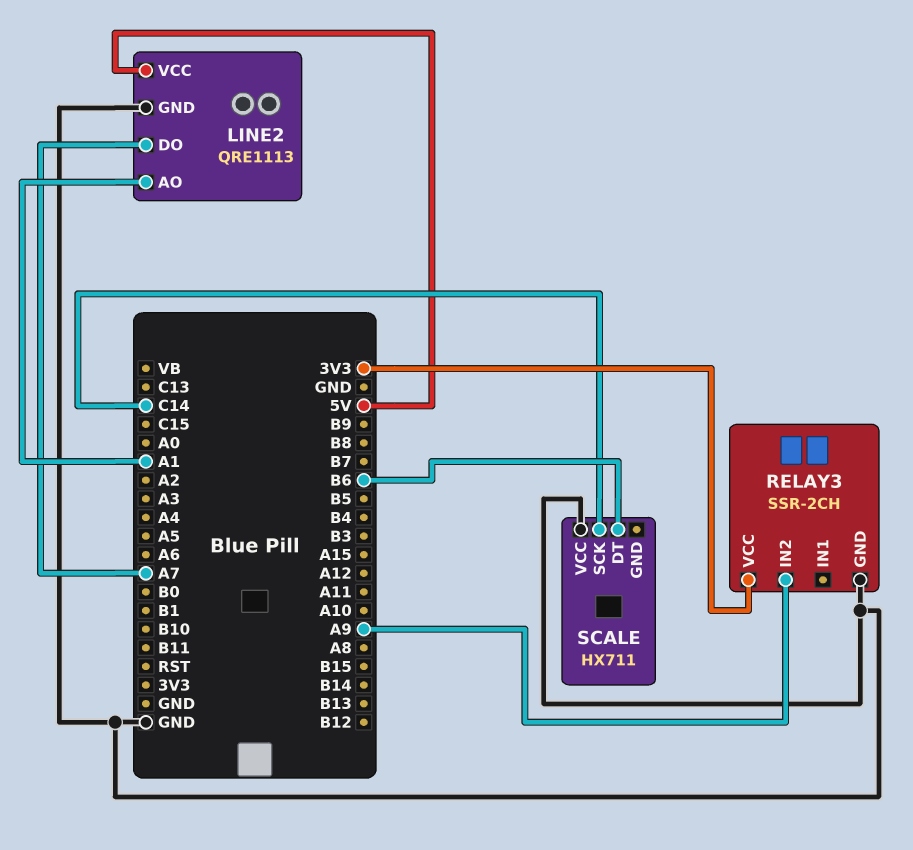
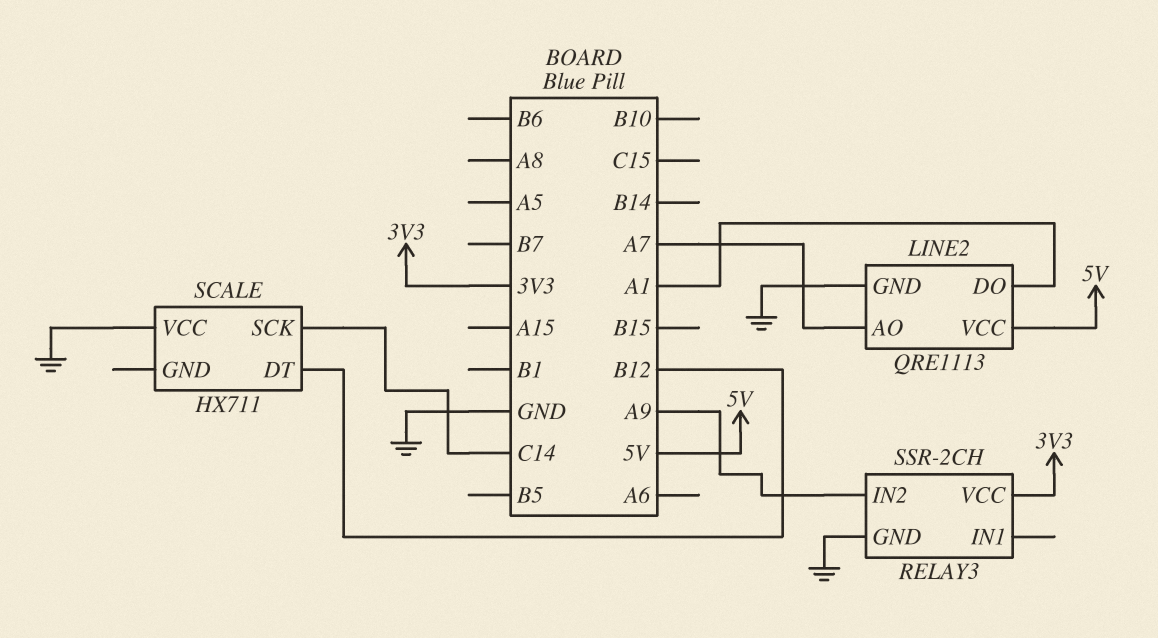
LINE2 pin AO: A1 -> A7
LINE2 pin DO: A7 -> A1
SCALE pin DT: B6 -> B12

